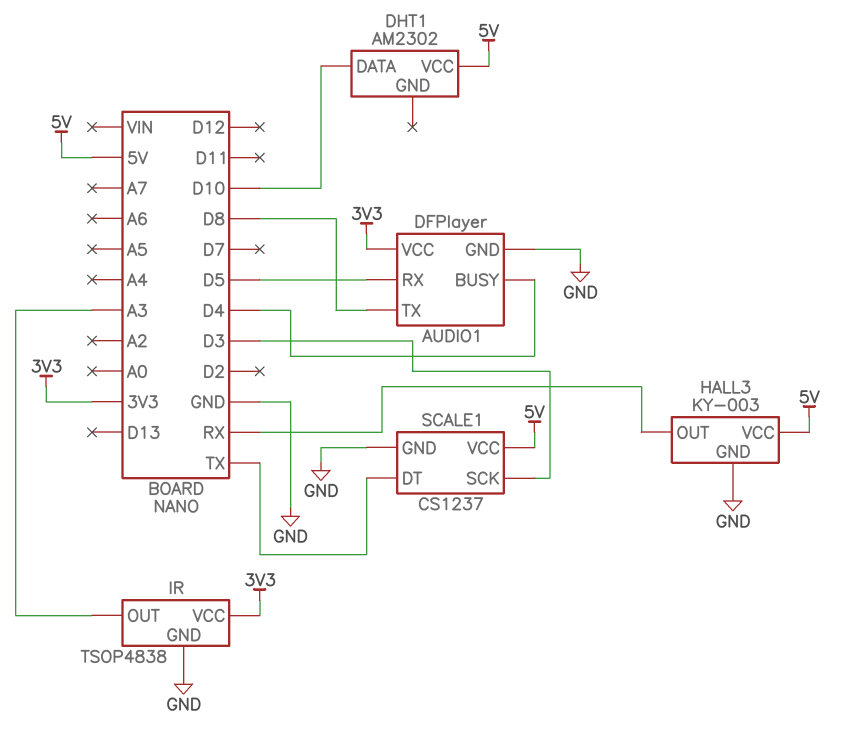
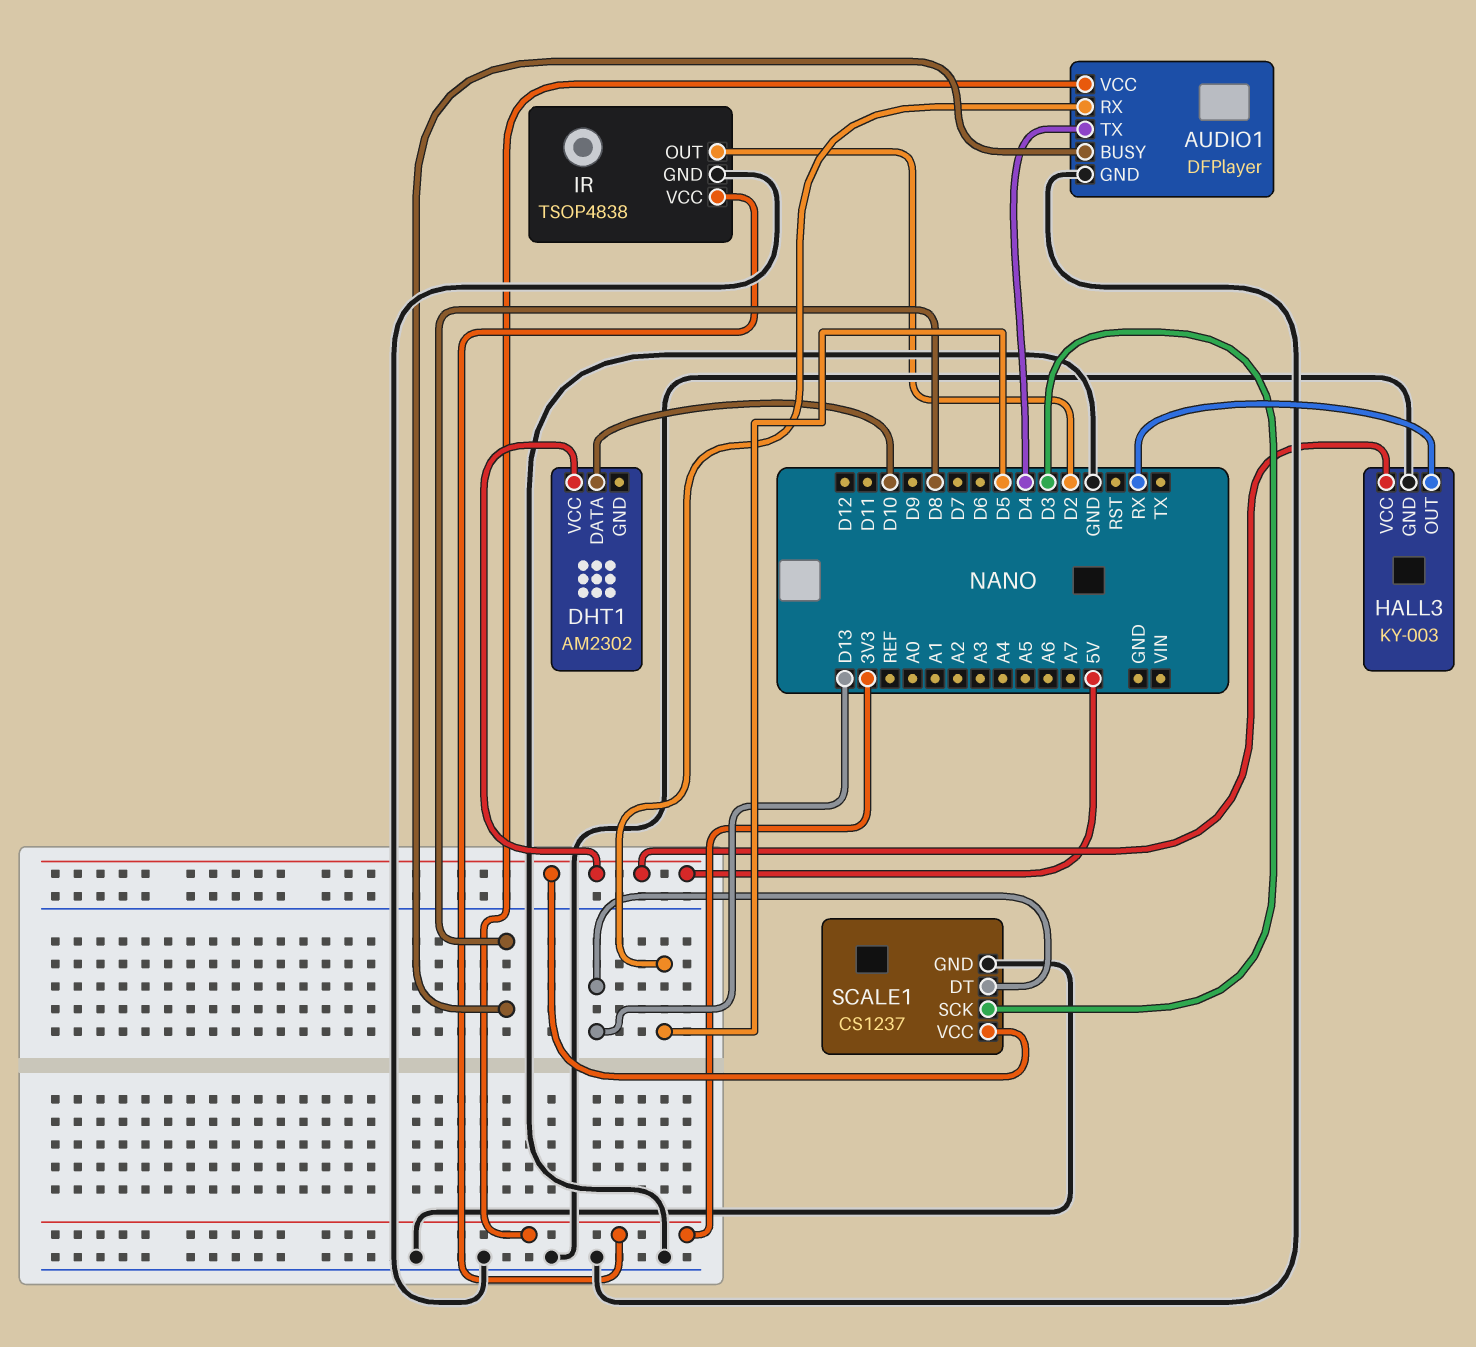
AUDIO1 pin BUSY: D4 -> D8
AUDIO1 pin TX: D8 -> D4
IR pin OUT: A3 -> D2
SCALE1 pin DT: TX -> D13

